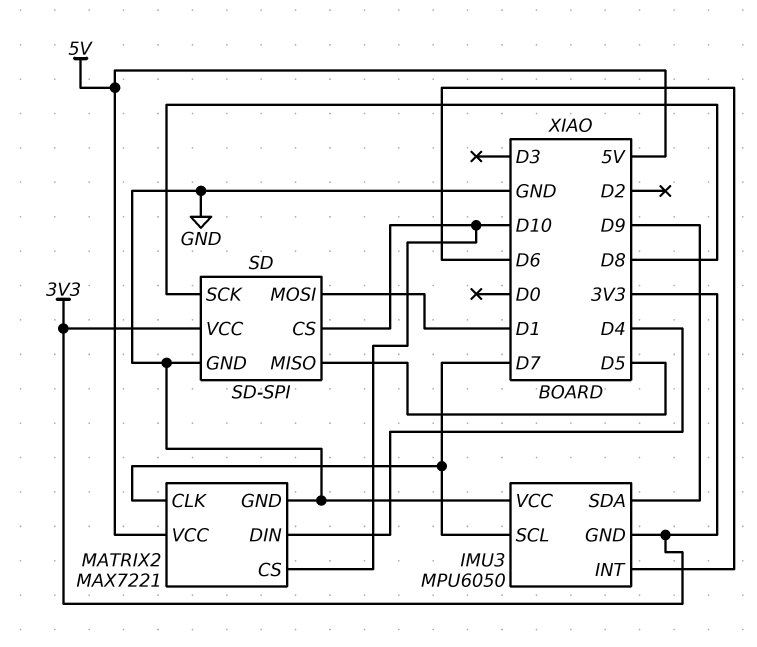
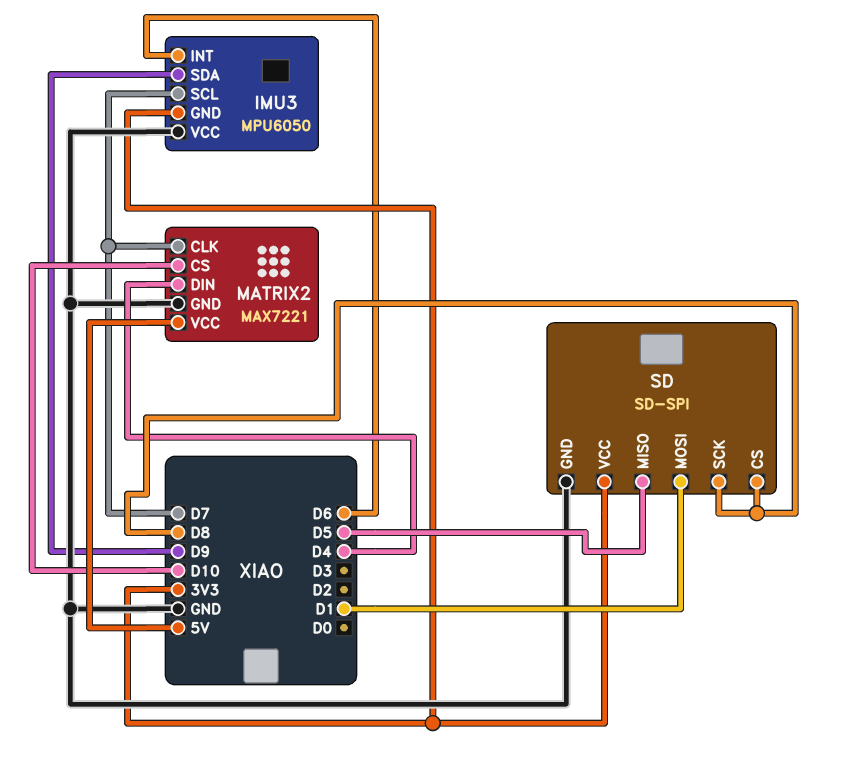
SD pin CS: D10 -> D8

